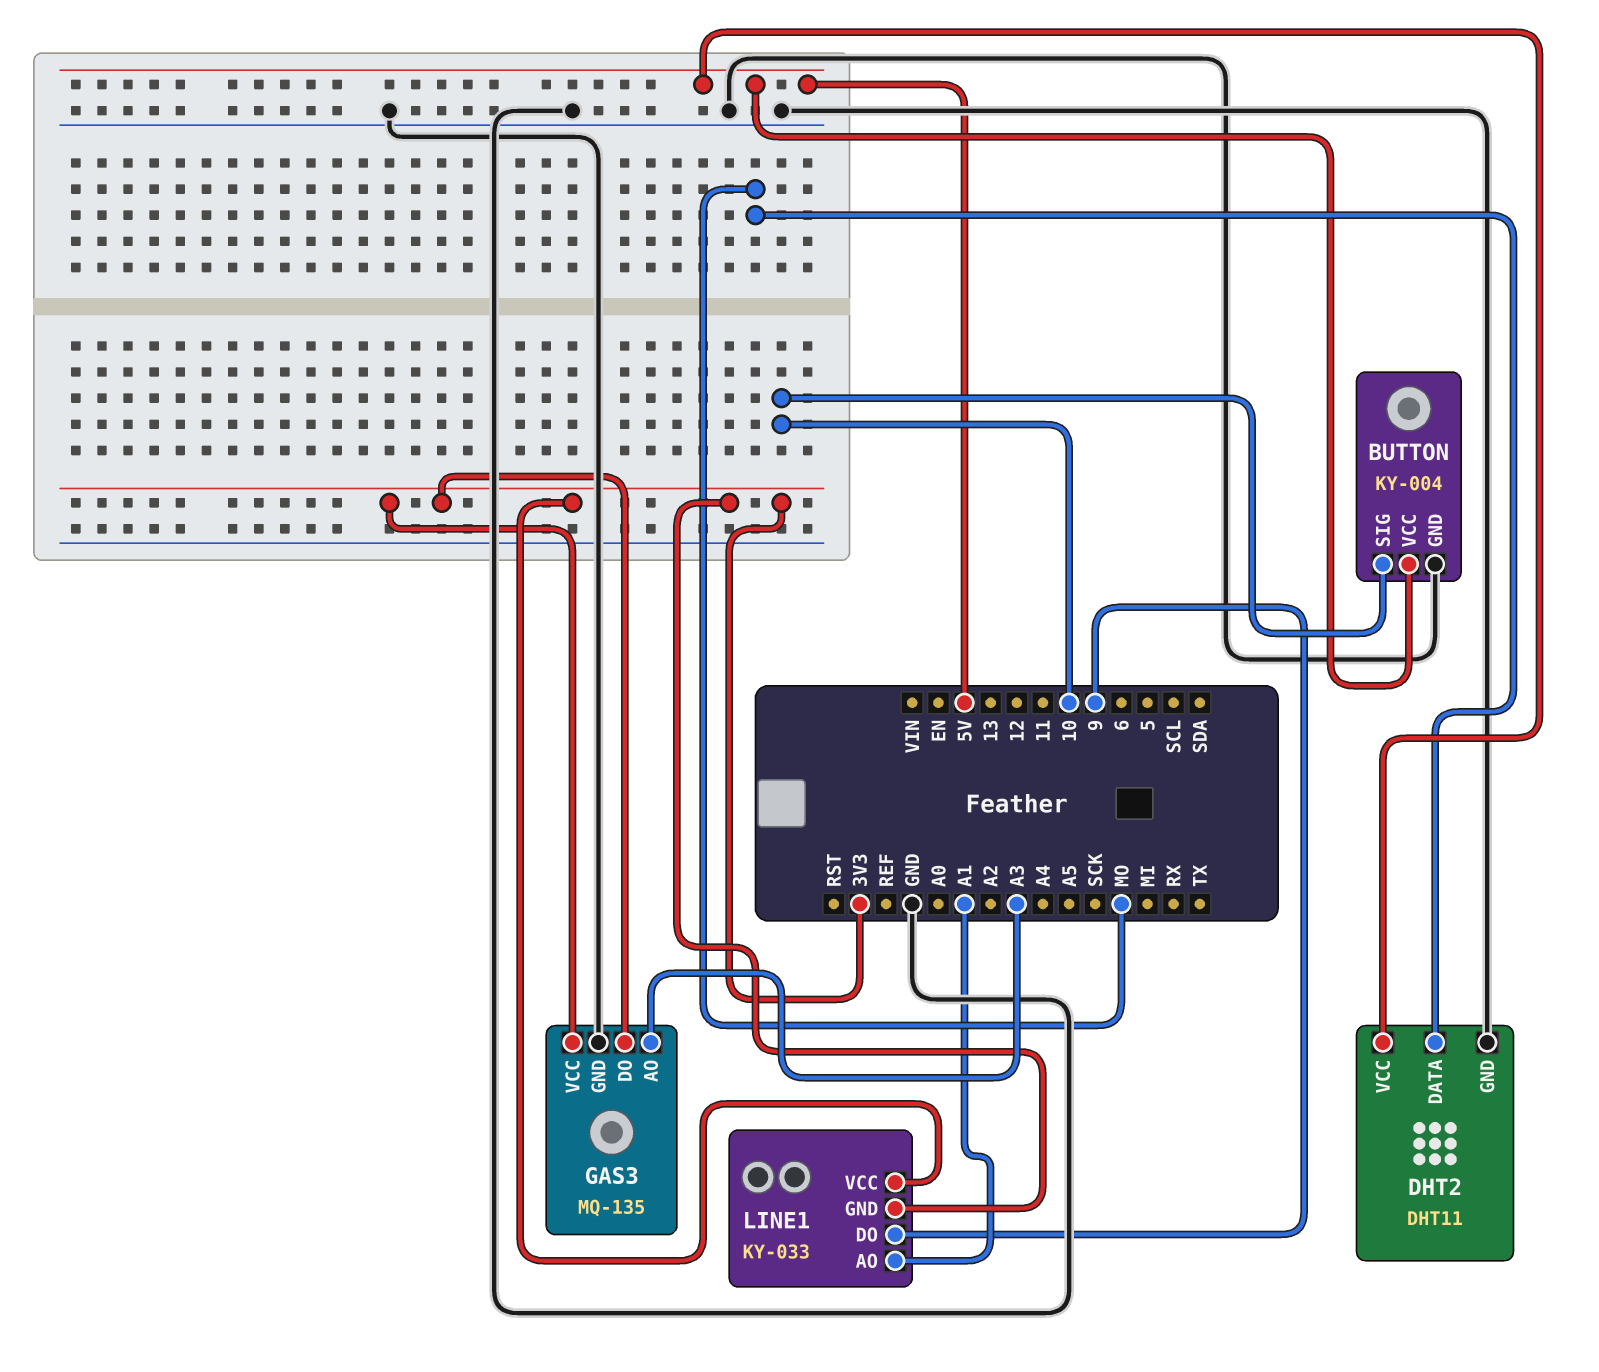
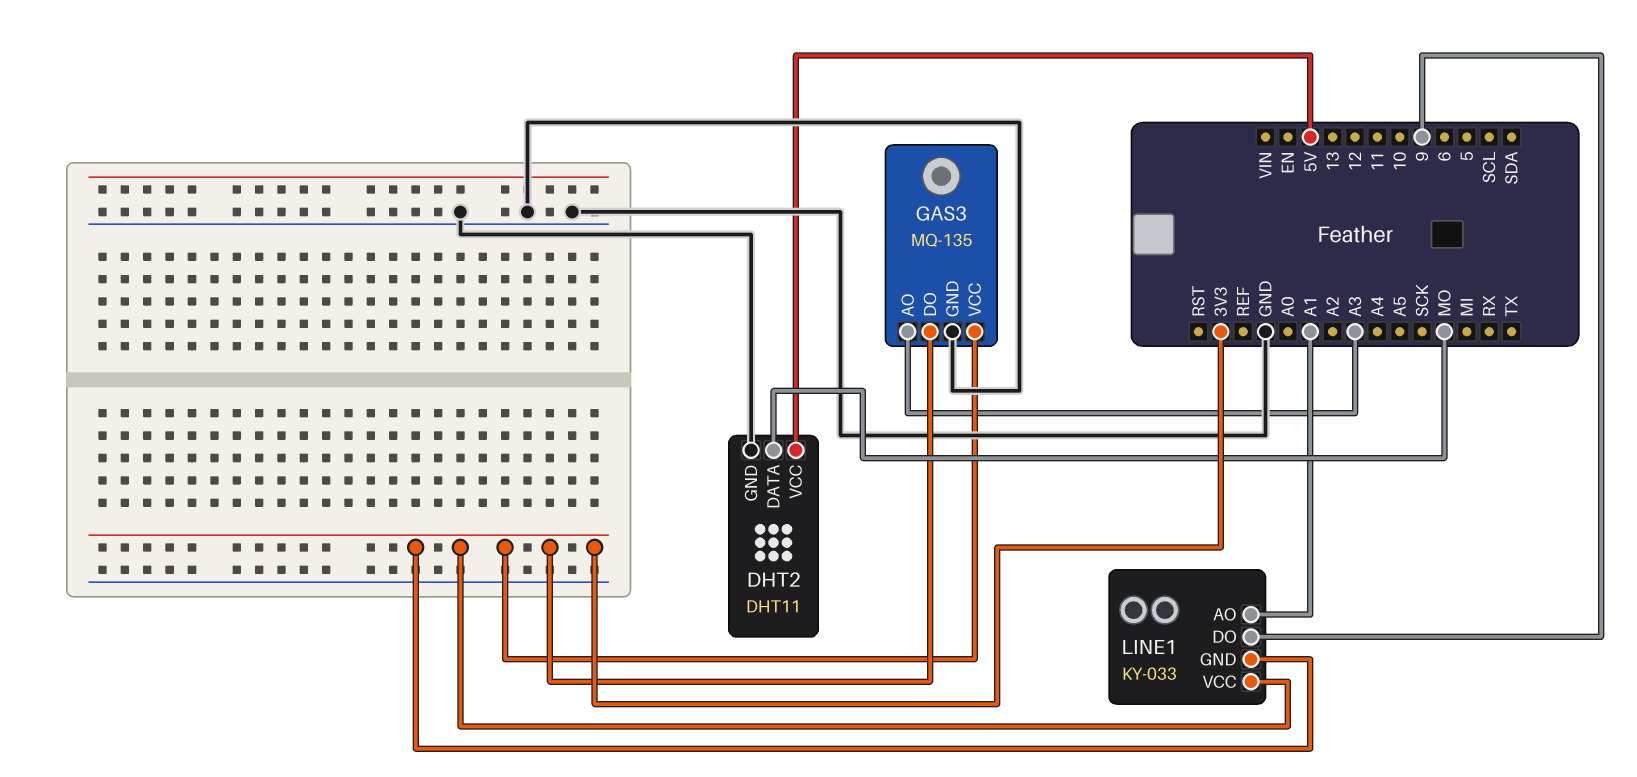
BUTTON: KY-004 -> none
BUTTON pin GND: GND -> none
BUTTON pin SIG: 10 -> none
BUTTON pin VCC: 5V -> none

